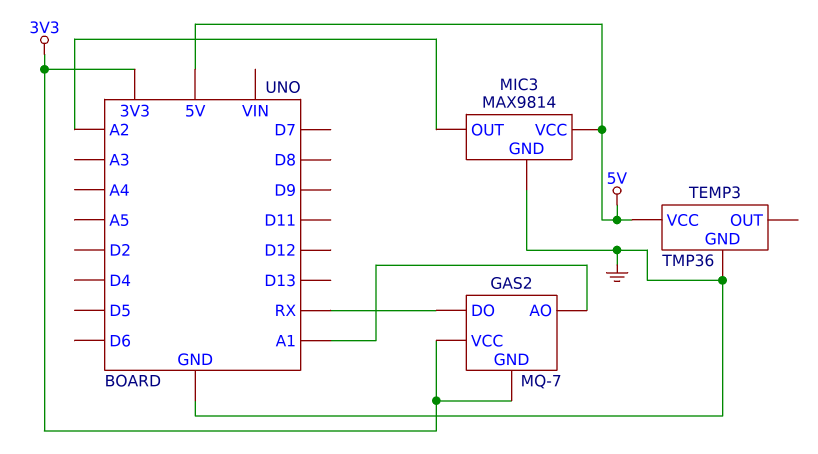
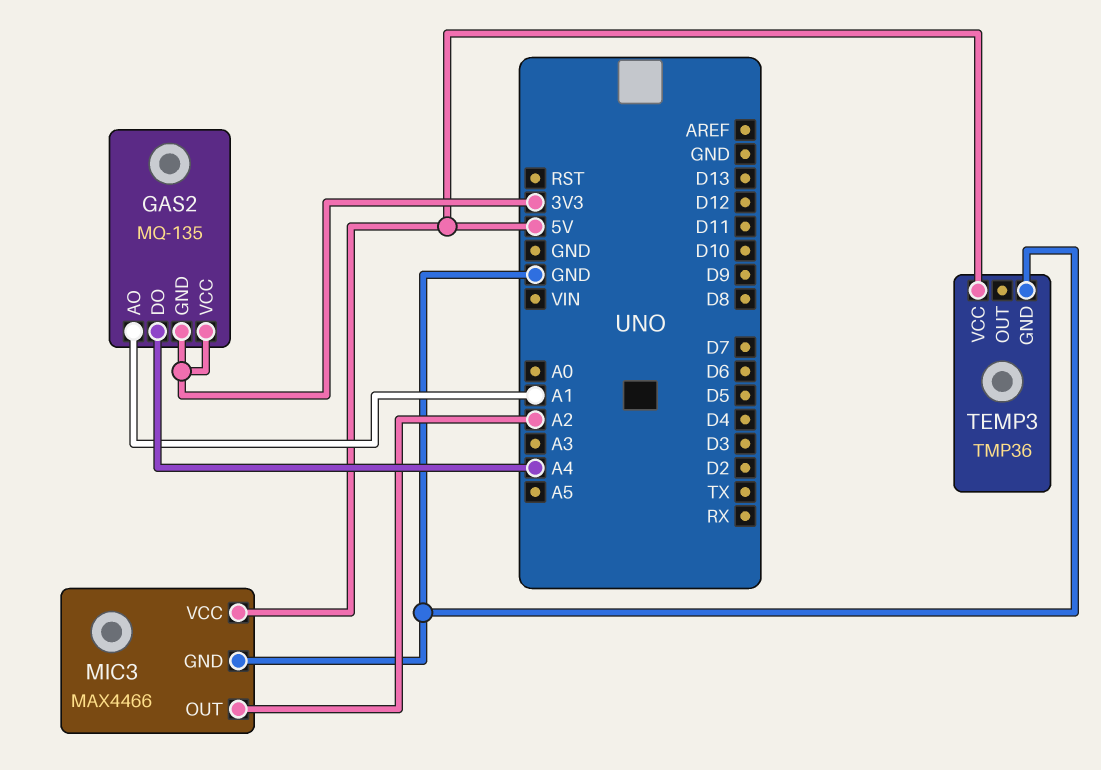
GAS2: MQ-7 -> MQ-135
GAS2 pin DO: RX -> A4
MIC3: MAX9814 -> MAX4466

